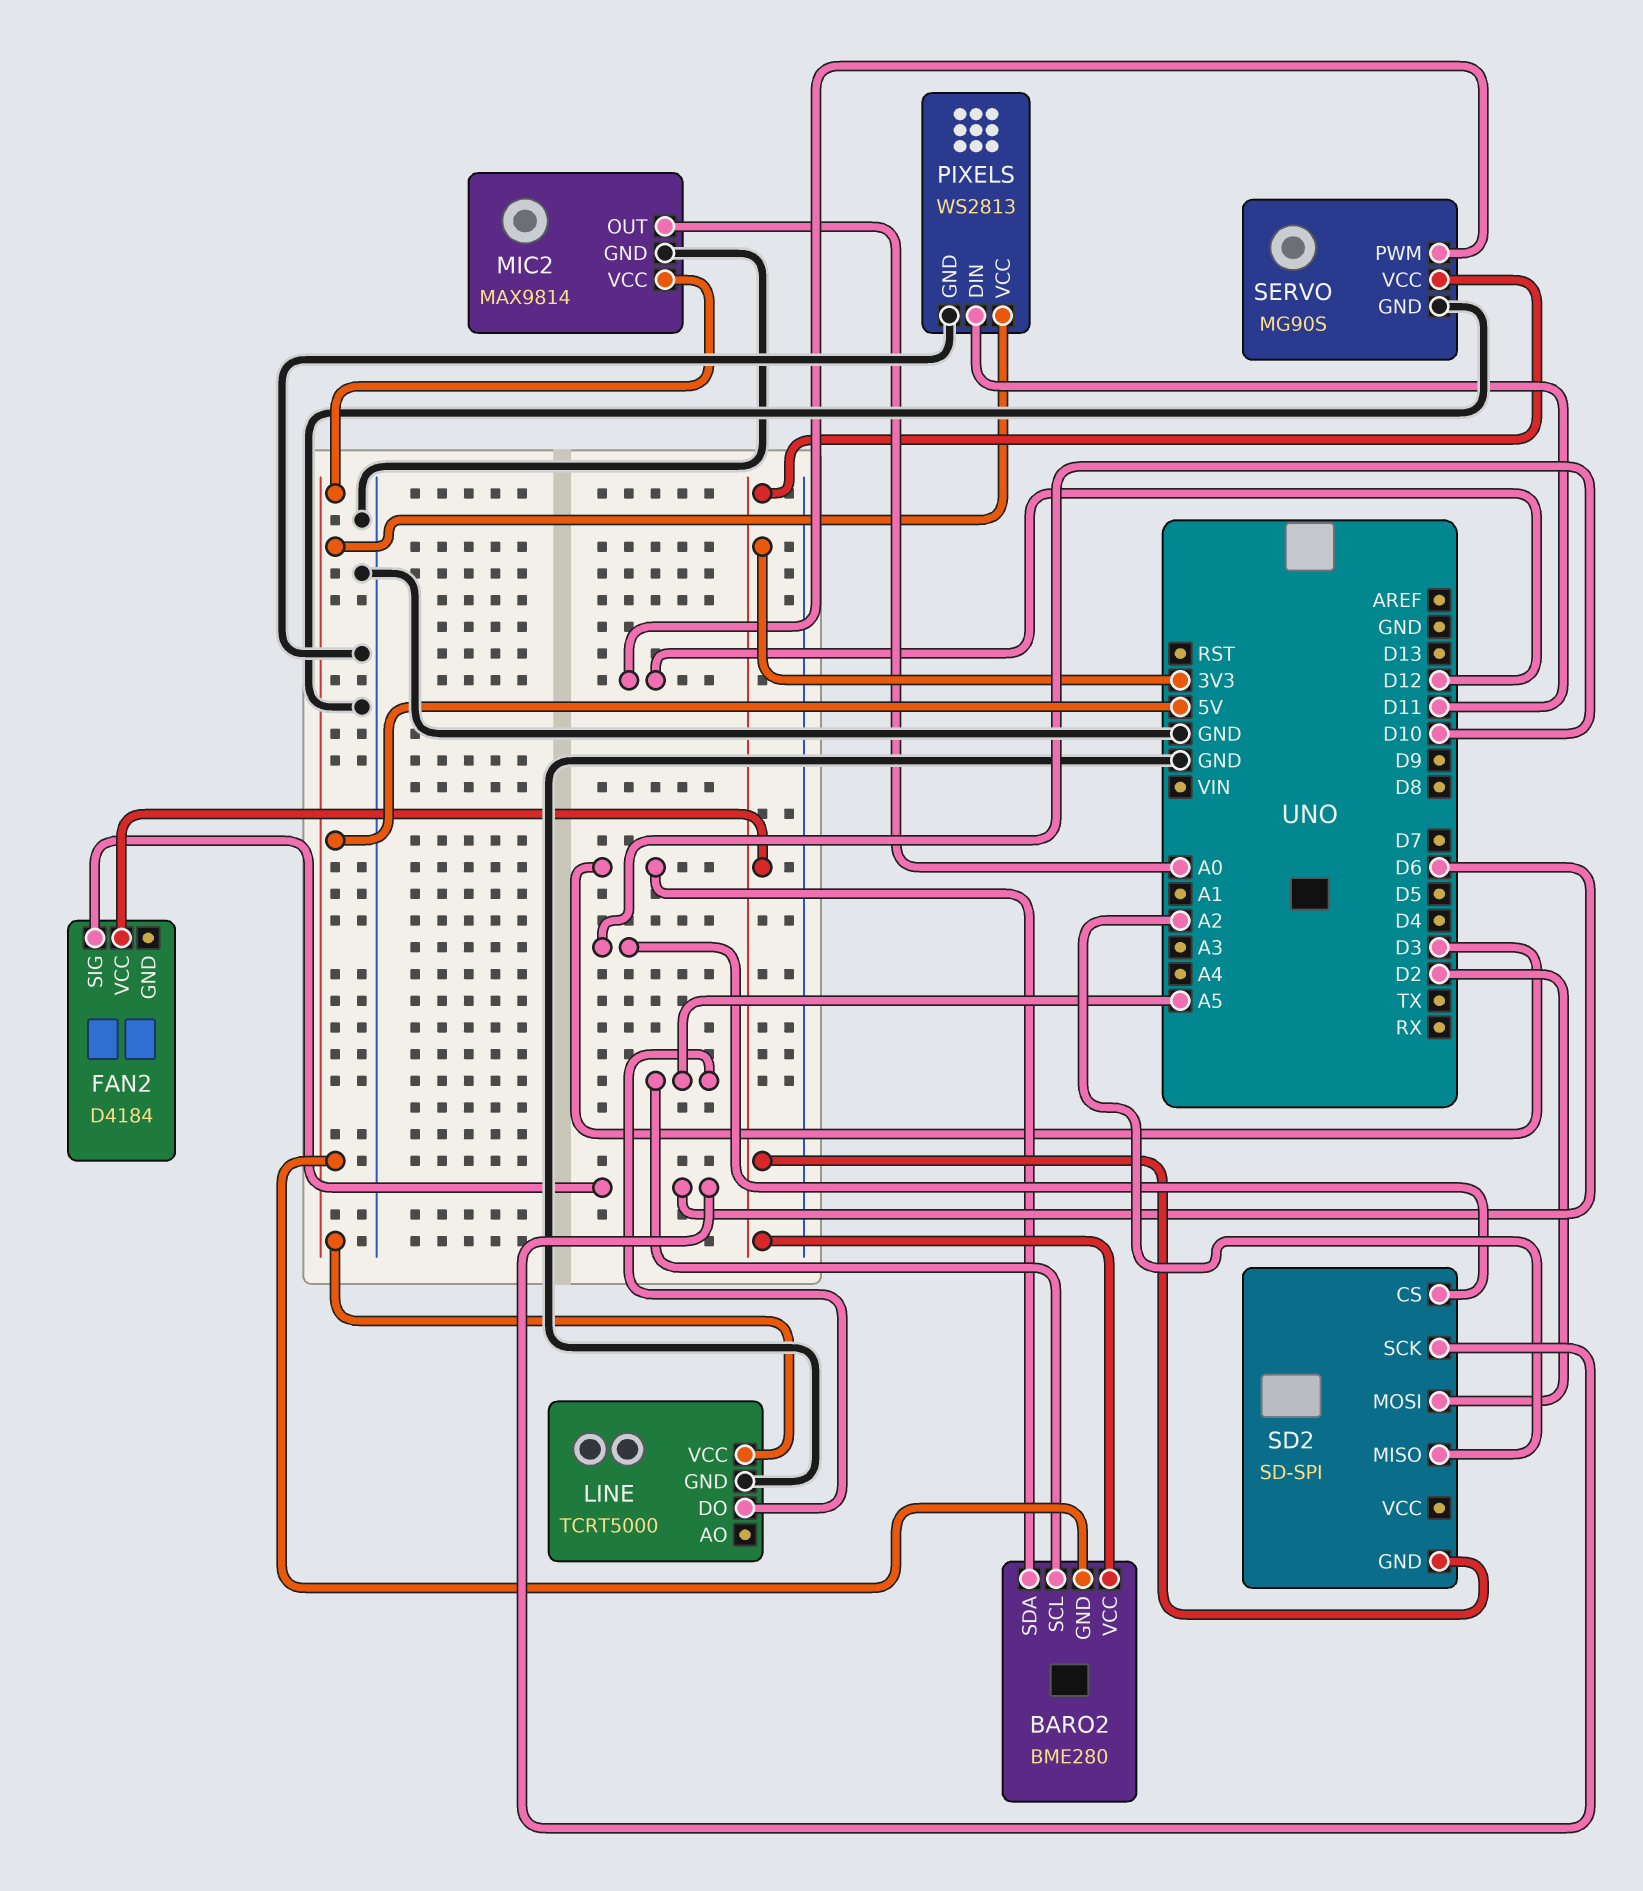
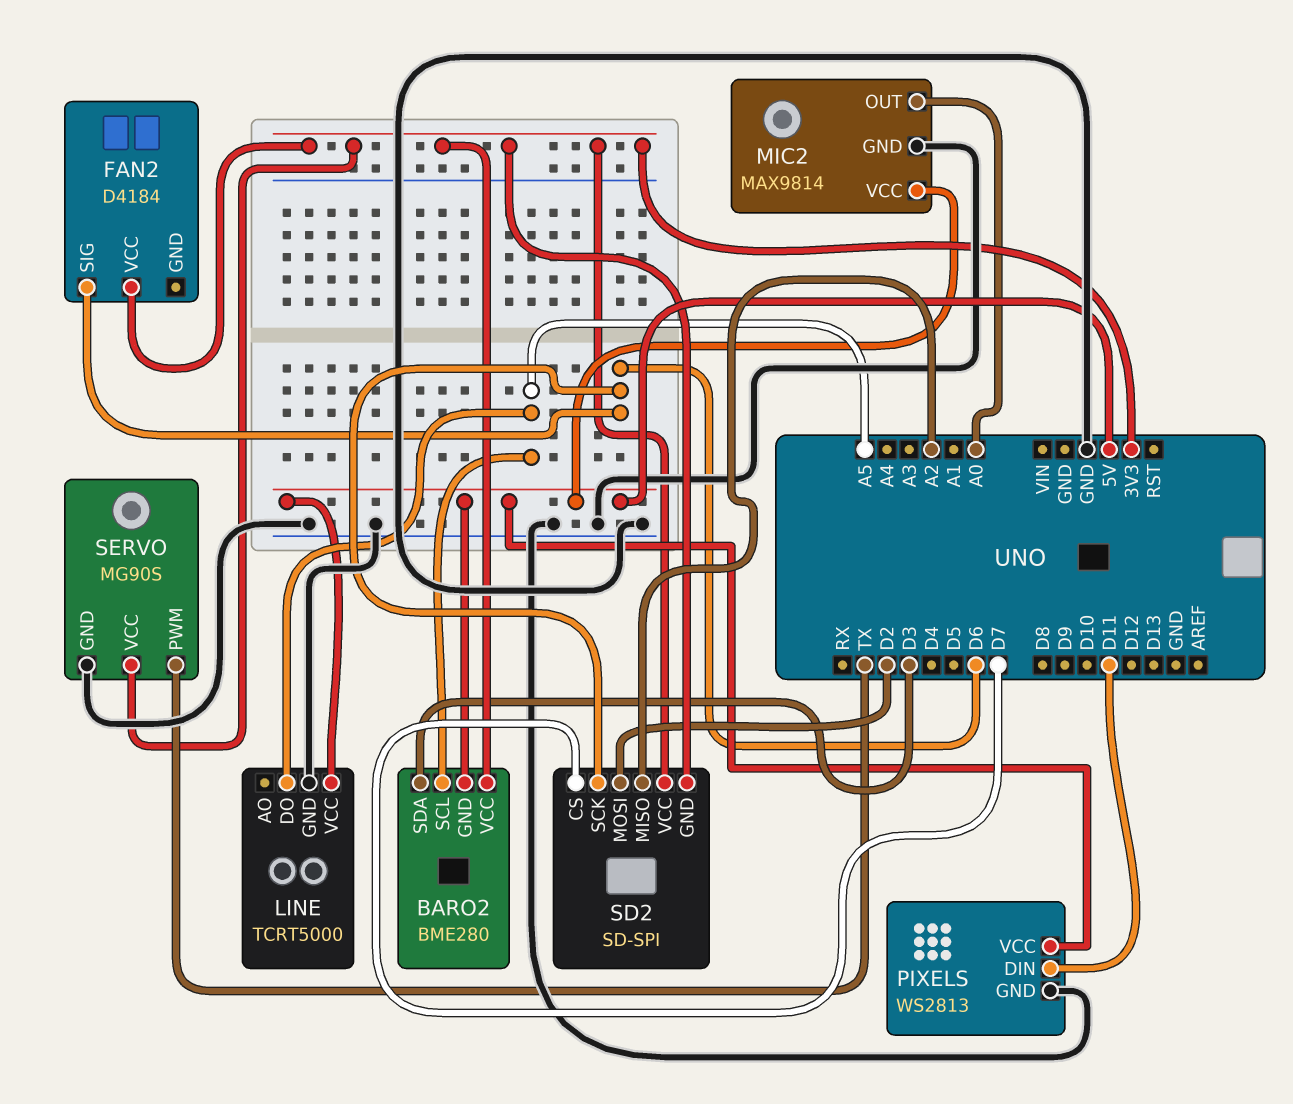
SD2 pin CS: D10 -> D7
SD2 pin VCC: none -> 3V3
SERVO pin PWM: D12 -> TX

